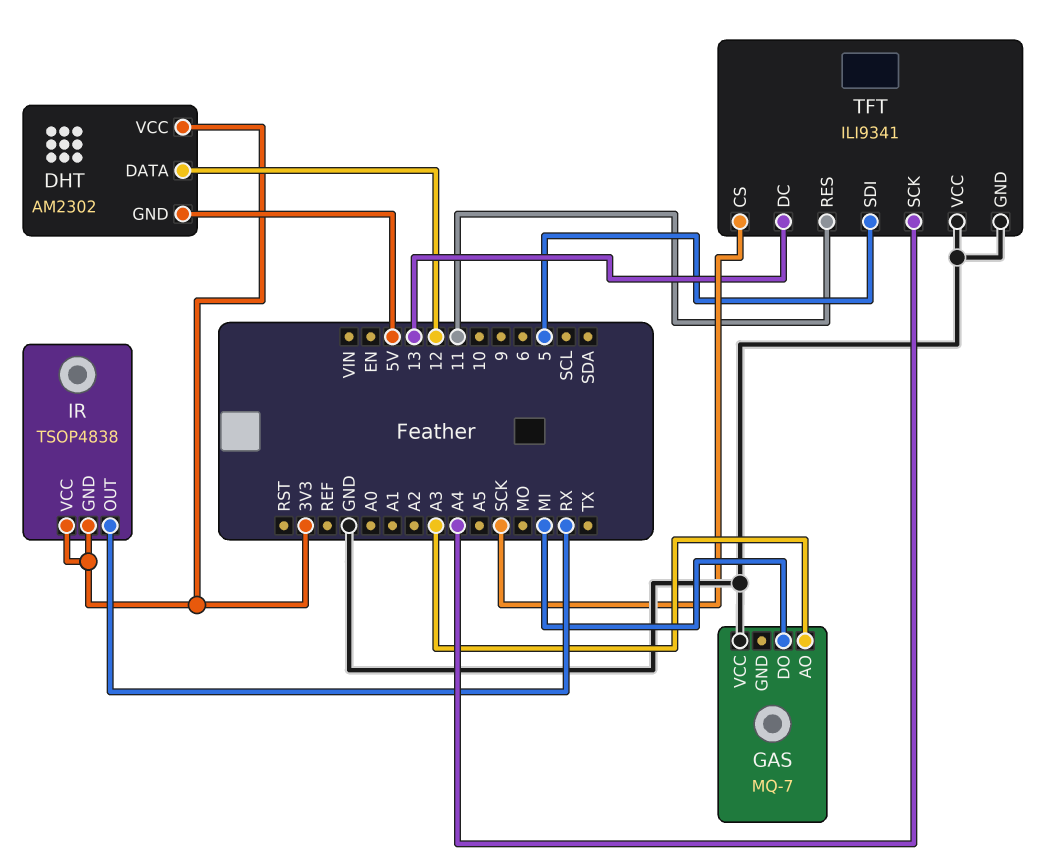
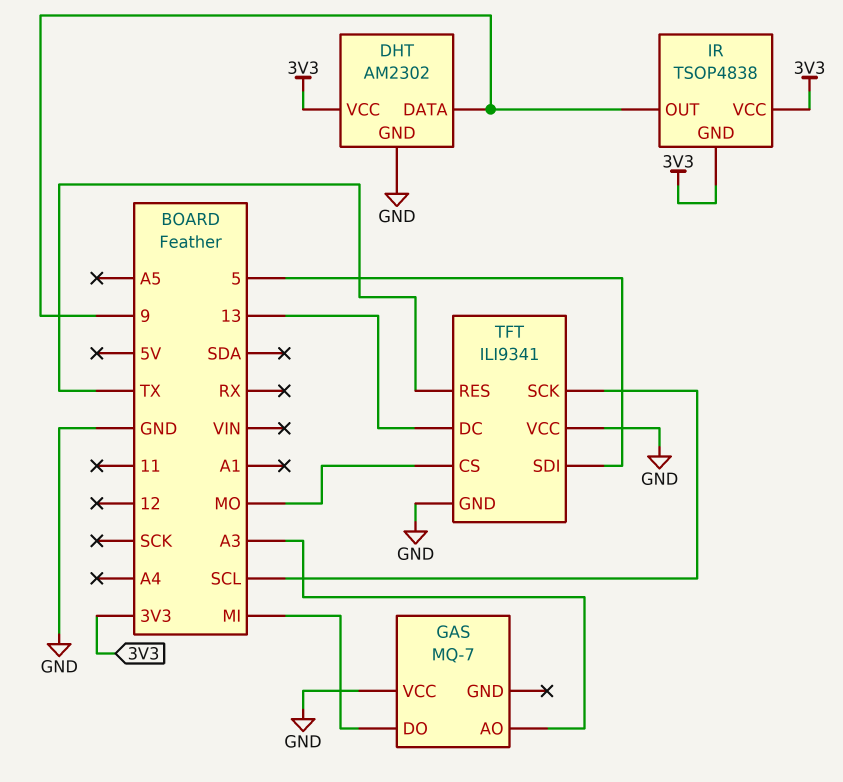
DHT pin DATA: 12 -> 9
DHT pin GND: 5V -> GND
IR pin OUT: RX -> 9
TFT pin CS: SCK -> MO
TFT pin RES: 11 -> TX
TFT pin SCK: A4 -> SCL

